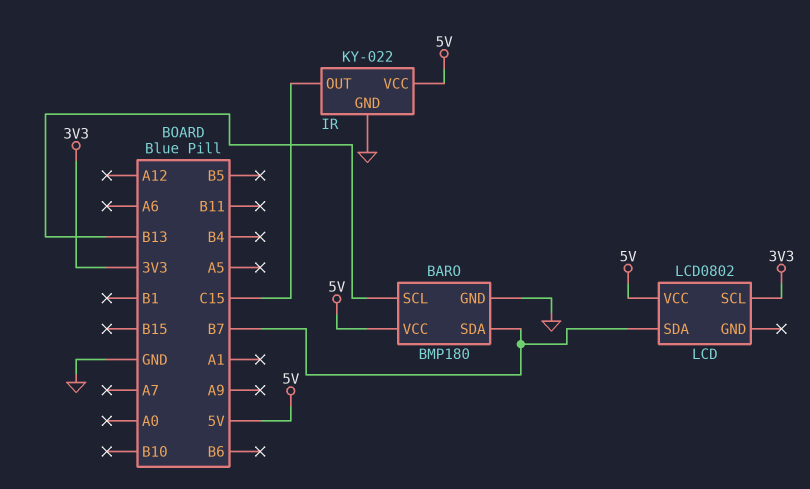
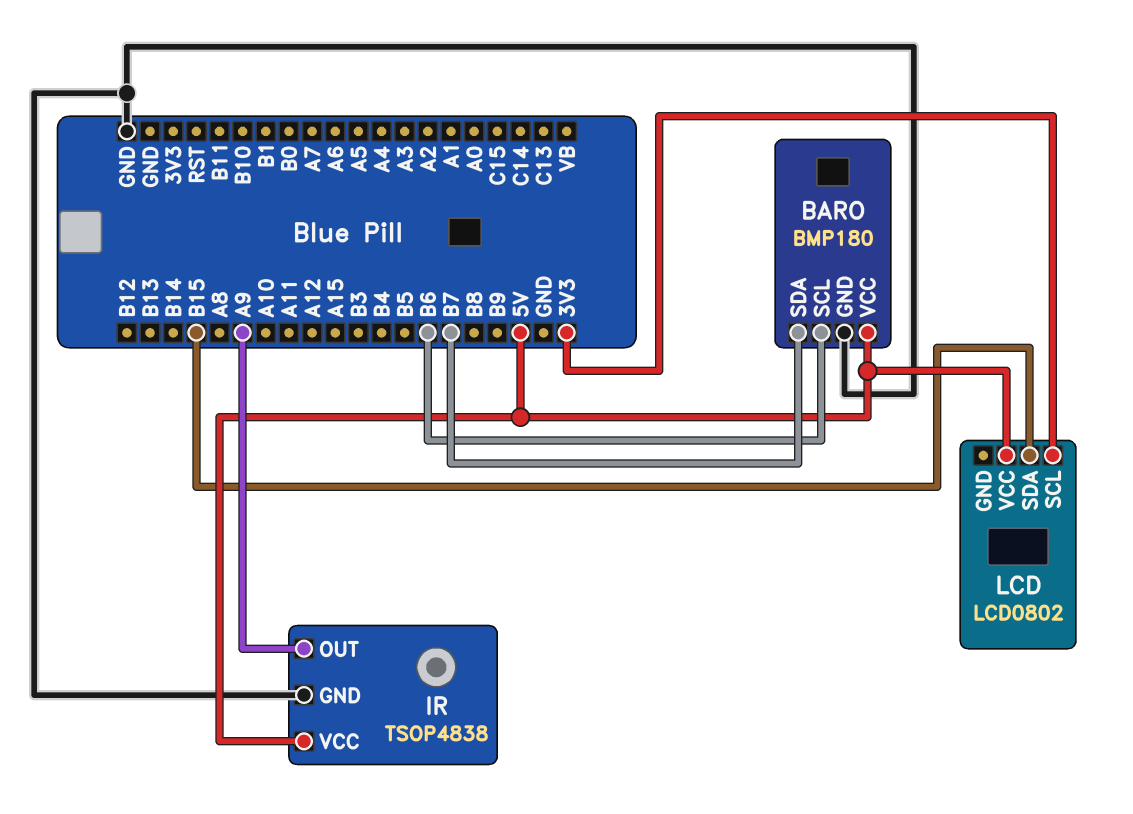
BARO pin SCL: B13 -> B6
IR: KY-022 -> TSOP4838
IR pin OUT: C15 -> A9
LCD pin SDA: B7 -> B15

